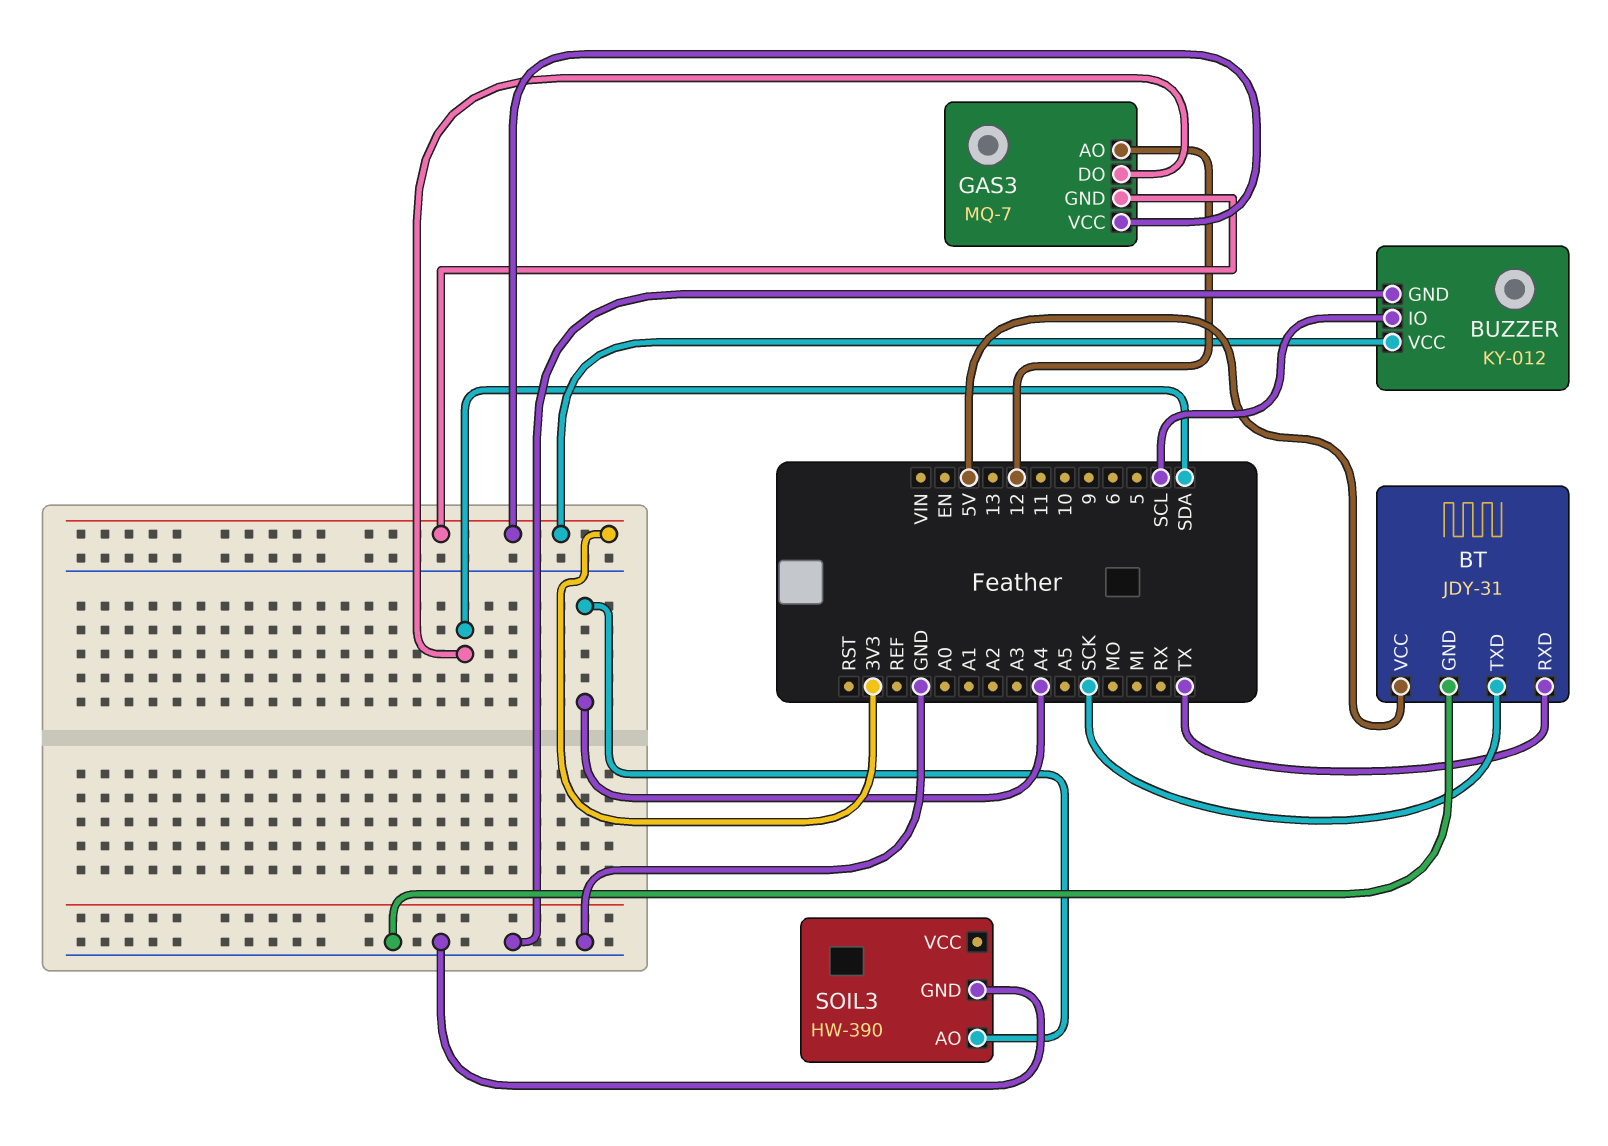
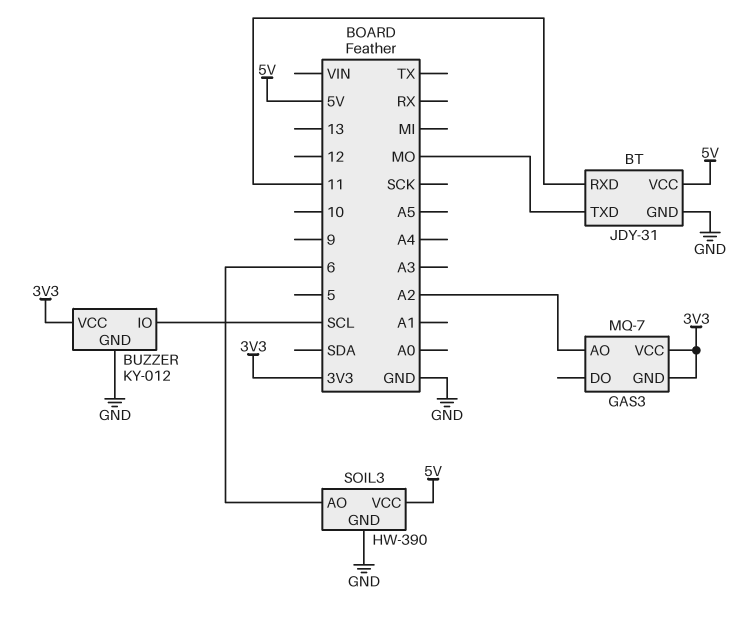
BT pin RXD: TX -> 11
BT pin TXD: SCK -> MO
GAS3 pin AO: 12 -> A2
GAS3 pin DO: SDA -> none
SOIL3 pin AO: A4 -> 6
SOIL3 pin VCC: none -> 5V

